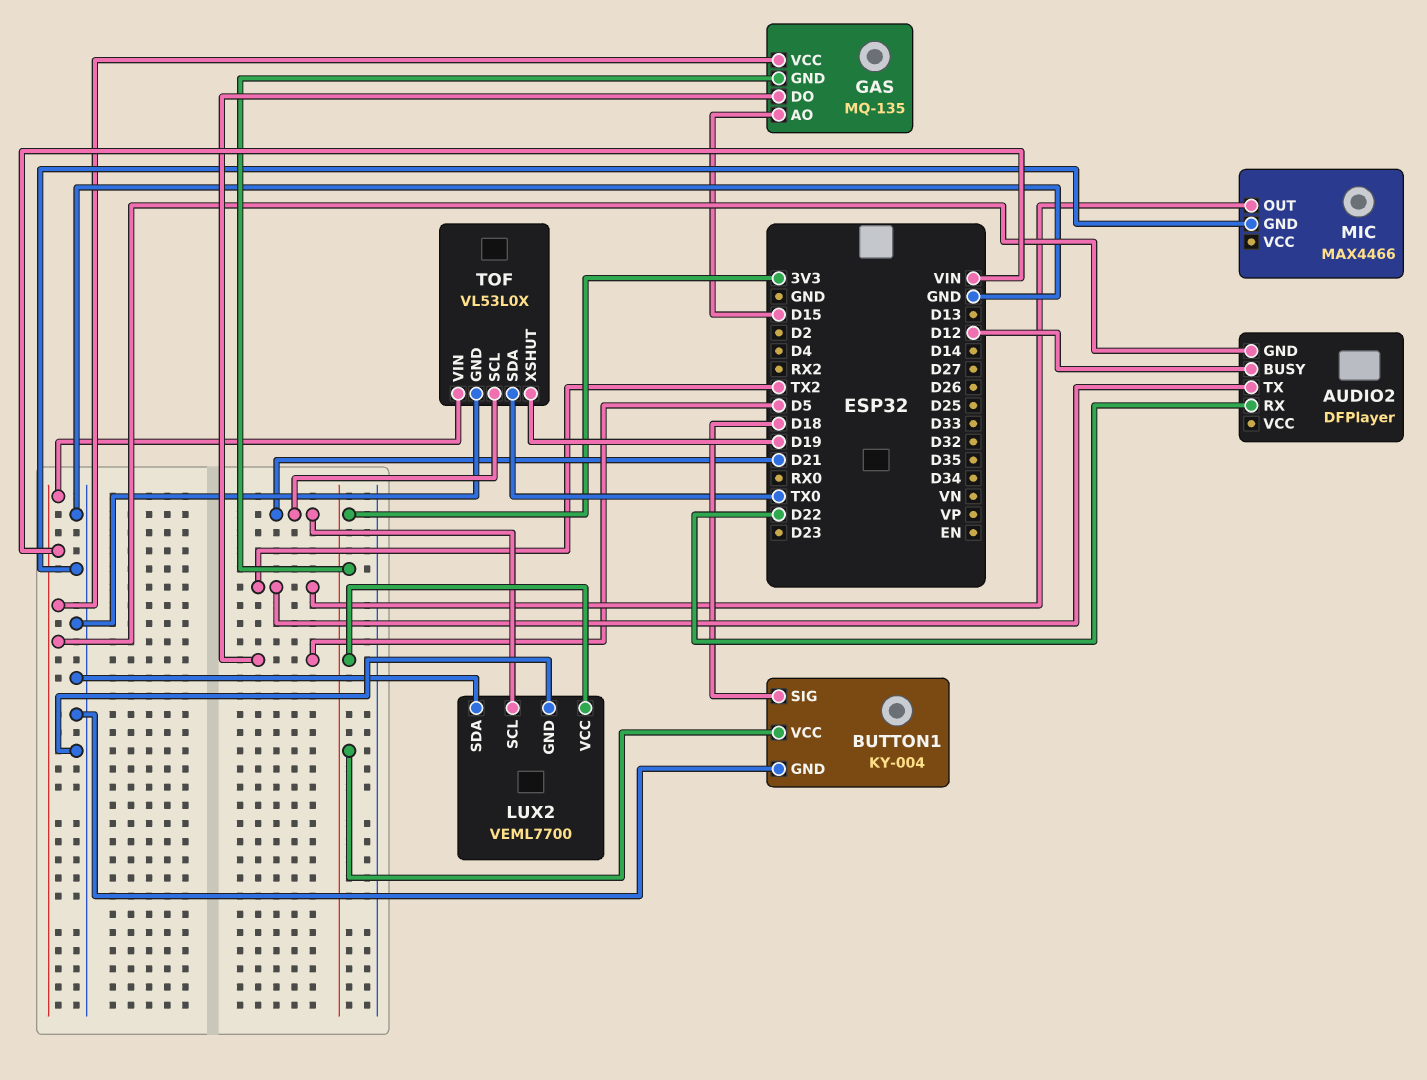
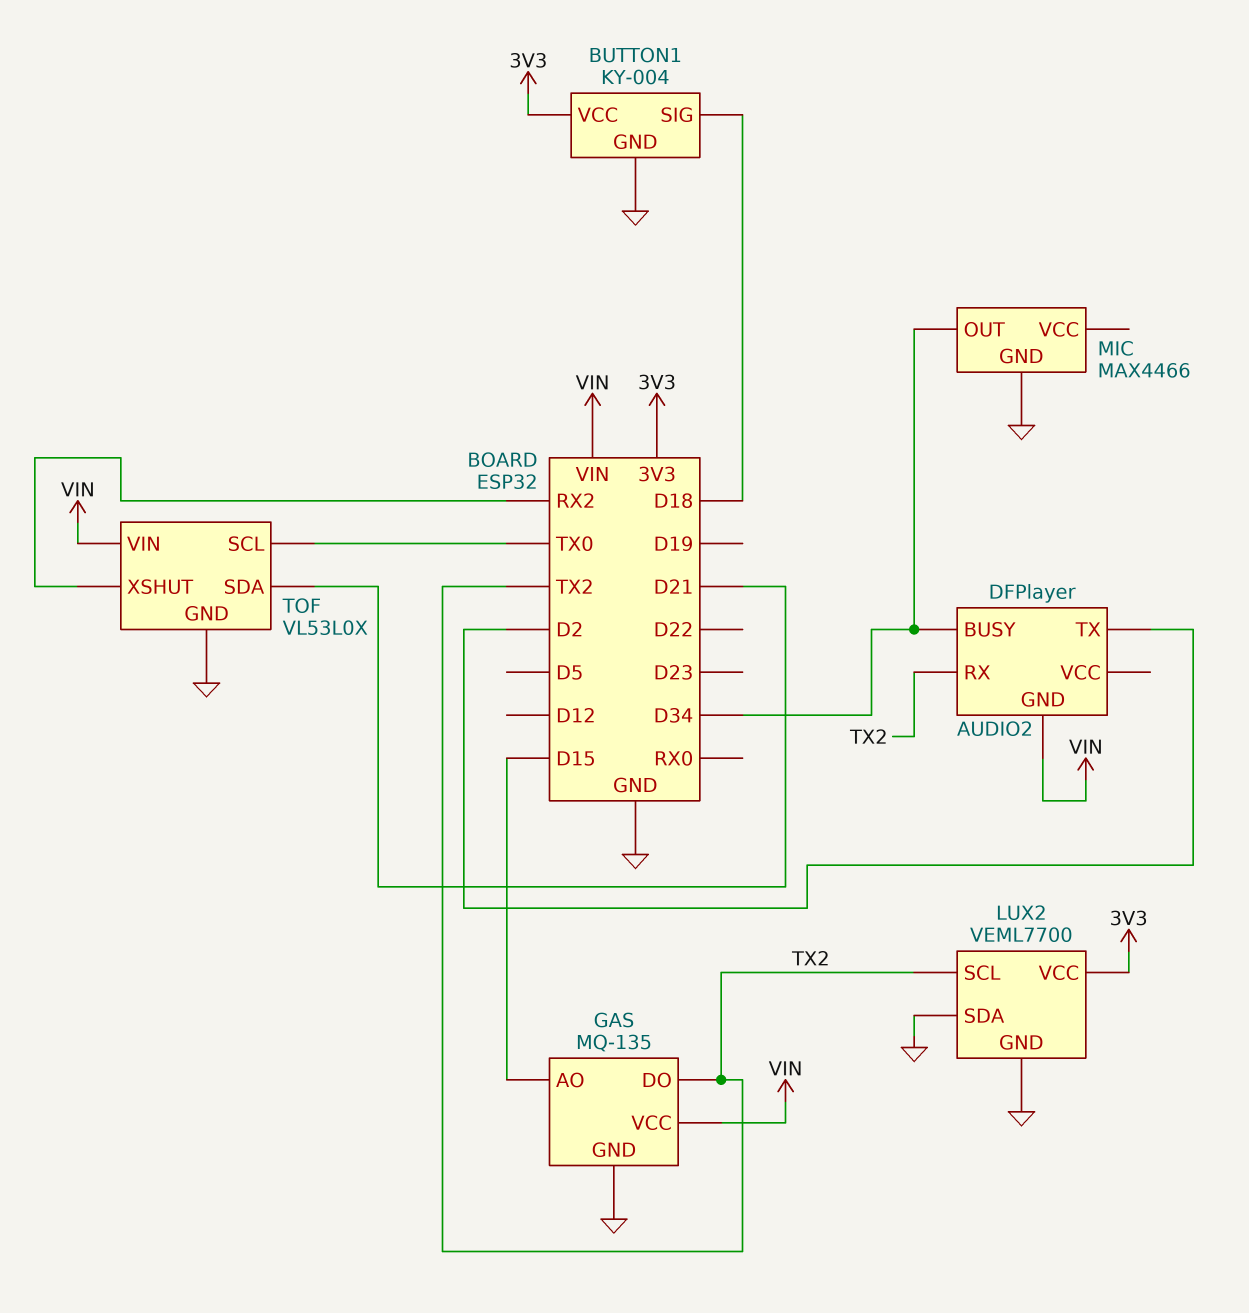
AUDIO2 pin BUSY: D12 -> D34
AUDIO2 pin RX: D22 -> TX2
AUDIO2 pin TX: TX2 -> D2
GAS pin DO: D5 -> TX2
GAS pin GND: 3V3 -> GND
LUX2 pin SCL: D21 -> TX2
MIC pin OUT: TX2 -> D34
TOF pin SCL: D21 -> TX0
TOF pin SDA: TX0 -> D21
TOF pin XSHUT: D19 -> RX2

